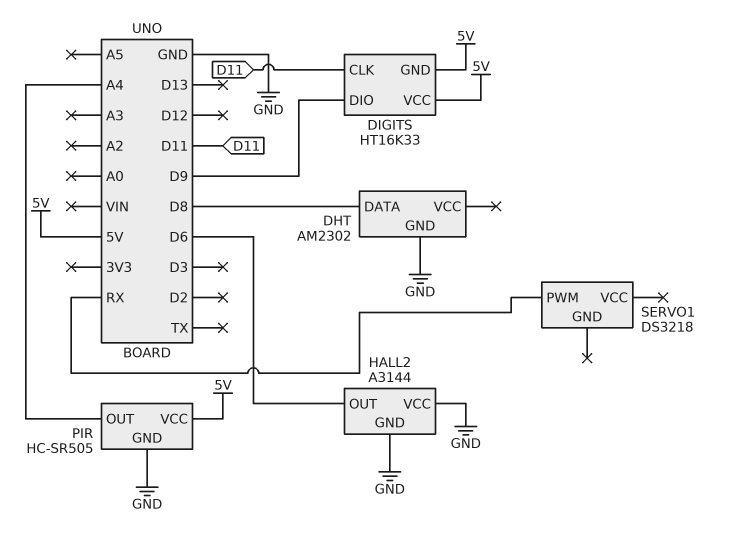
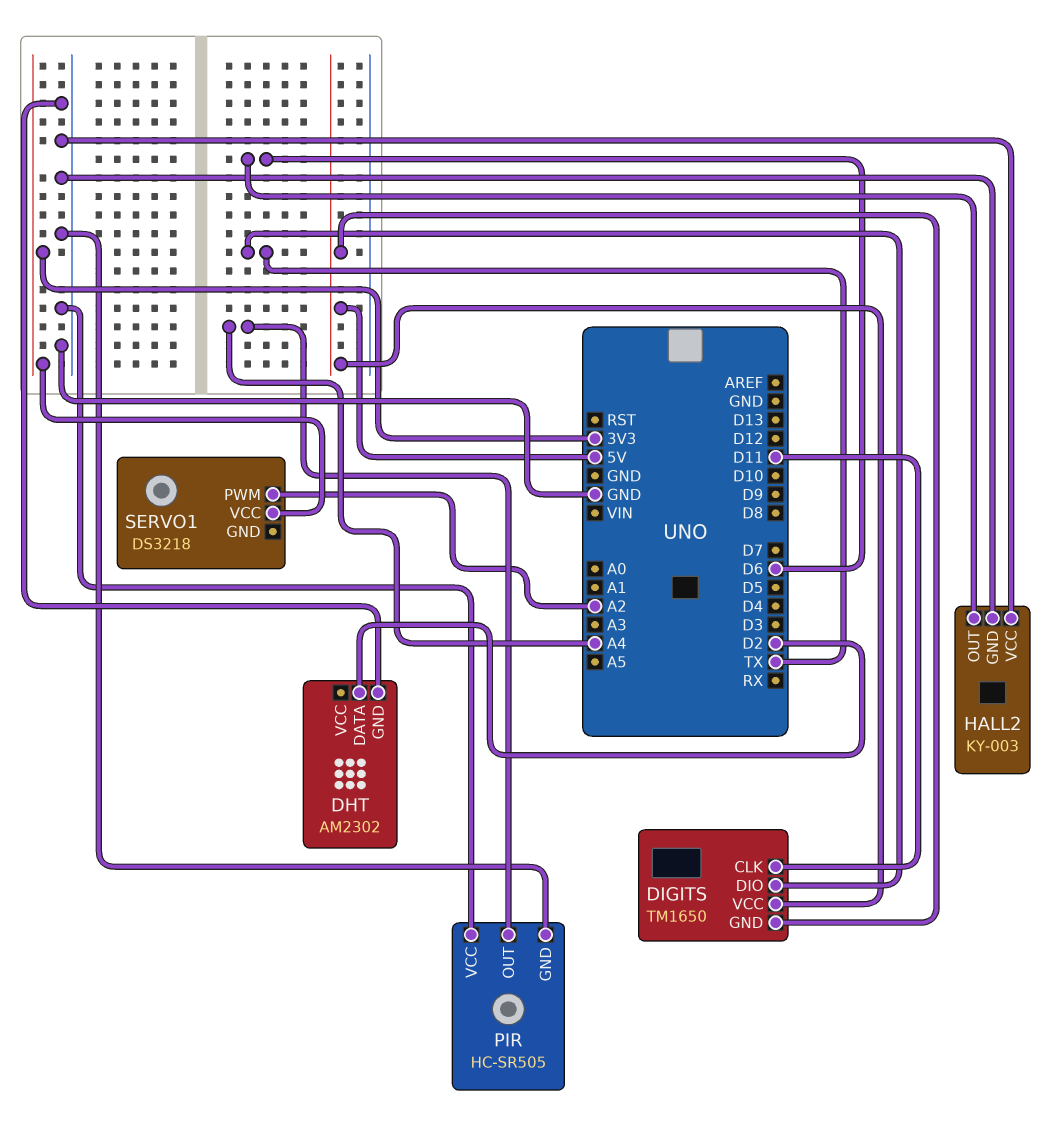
DHT pin DATA: D8 -> D2
DIGITS: HT16K33 -> TM1650
DIGITS pin DIO: D9 -> TX
HALL2: A3144 -> KY-003
PIR pin VCC: 5V -> GND
SERVO1 pin PWM: RX -> A2
SERVO1 pin VCC: none -> 3V3

